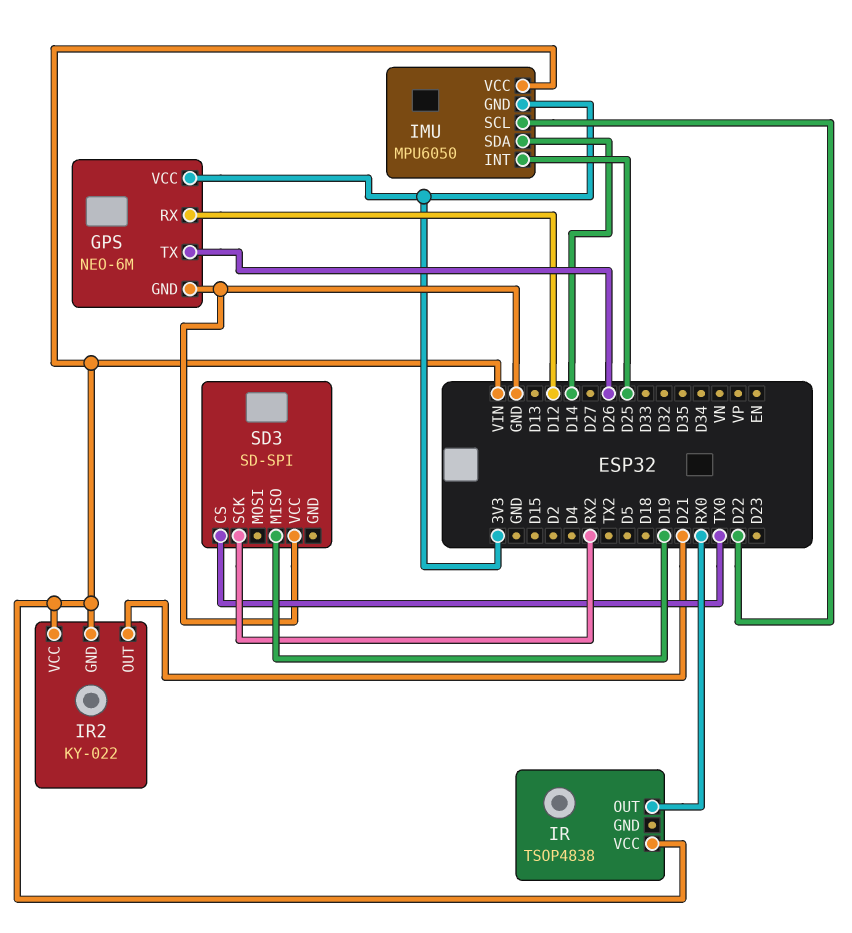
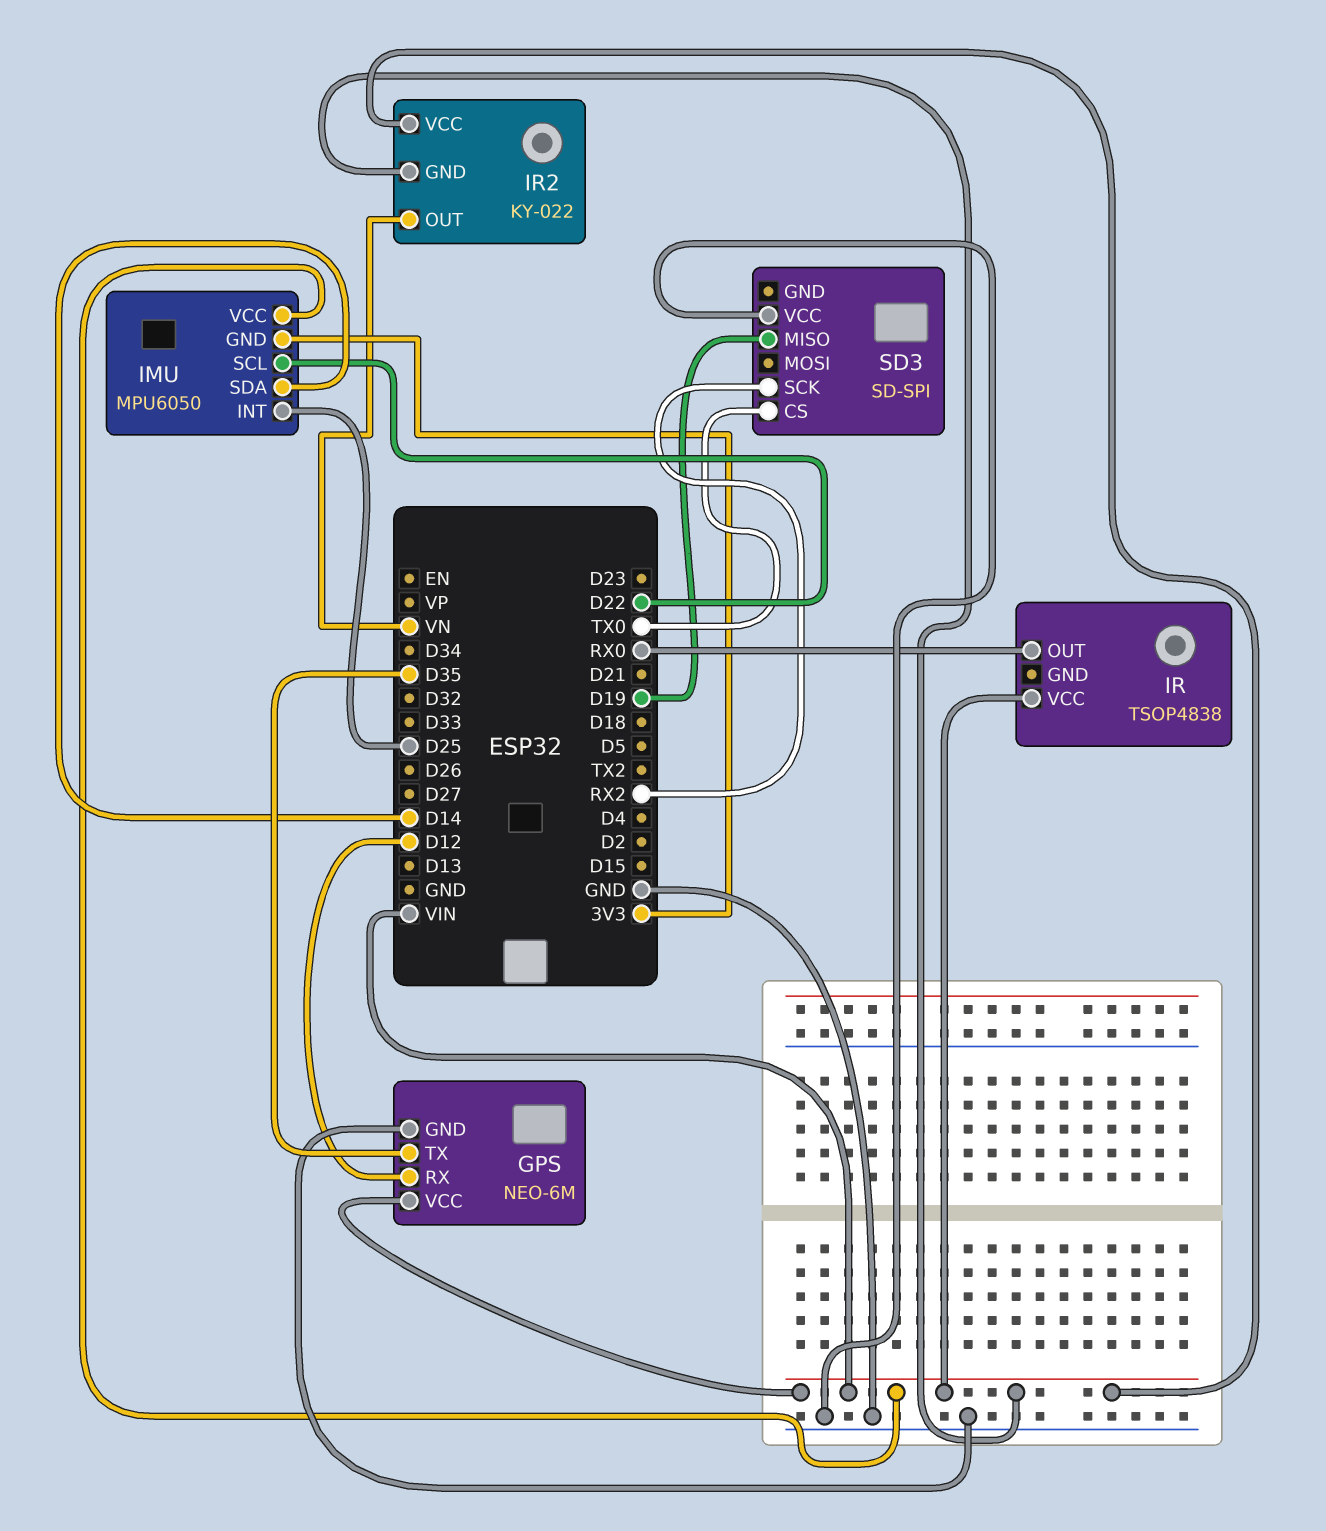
GPS pin TX: D26 -> D35
GPS pin VCC: 3V3 -> VIN
IR2 pin OUT: D21 -> VN

